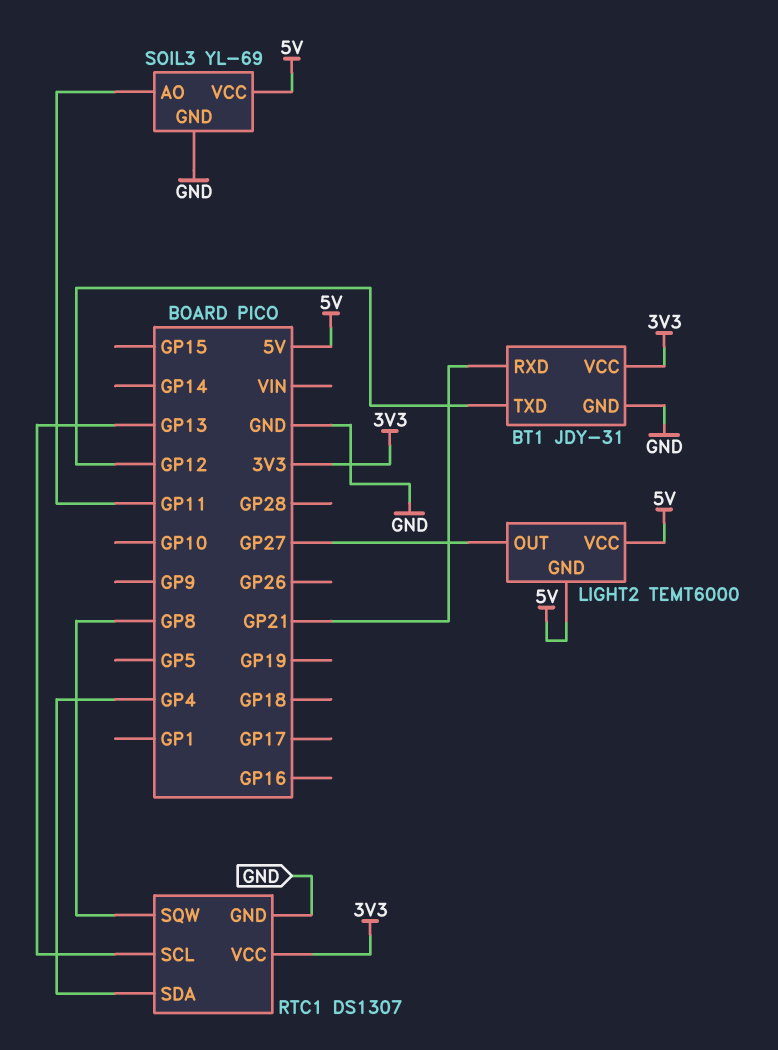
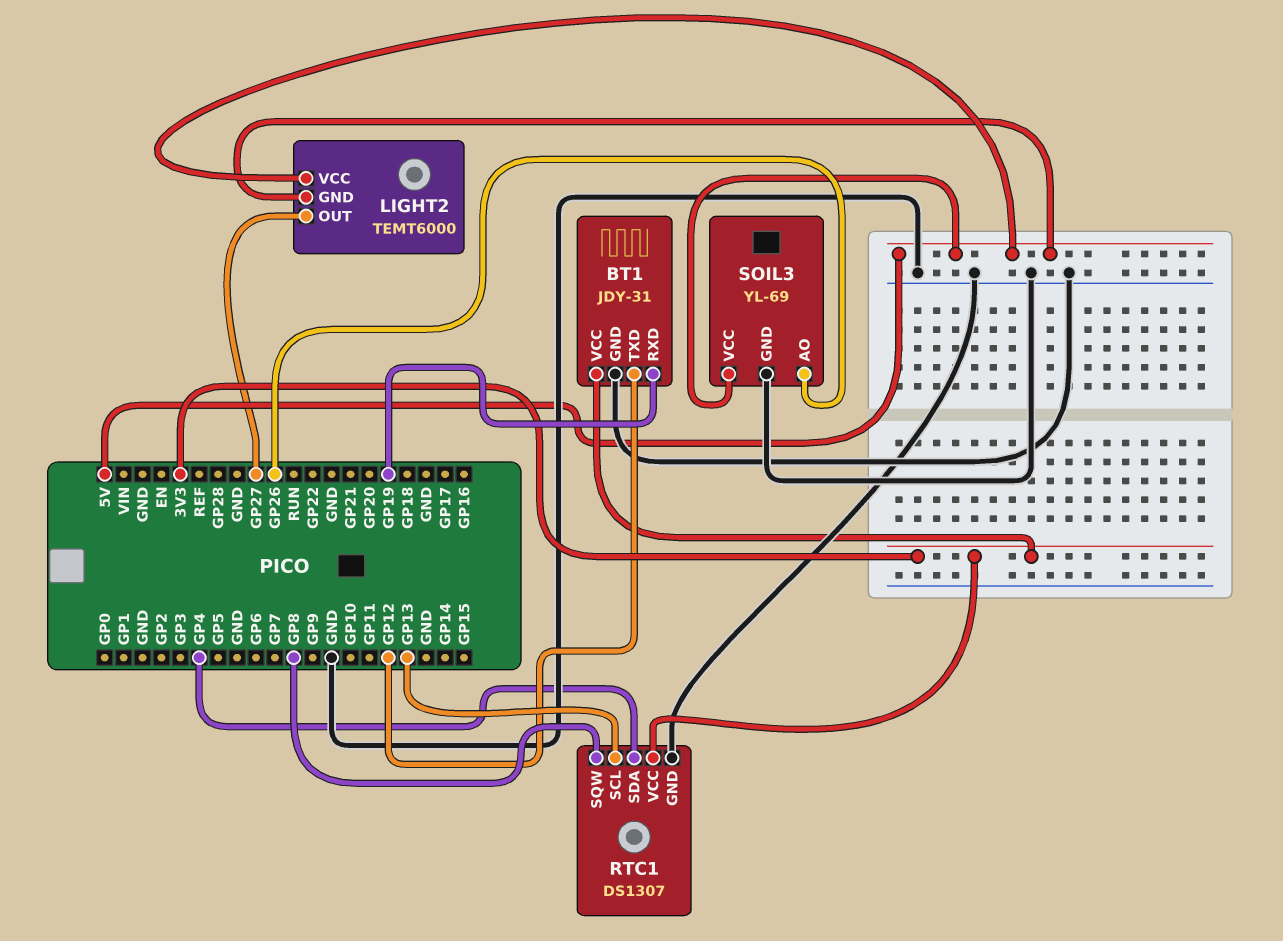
BT1 pin RXD: GP21 -> GP19
SOIL3 pin AO: GP11 -> GP26

